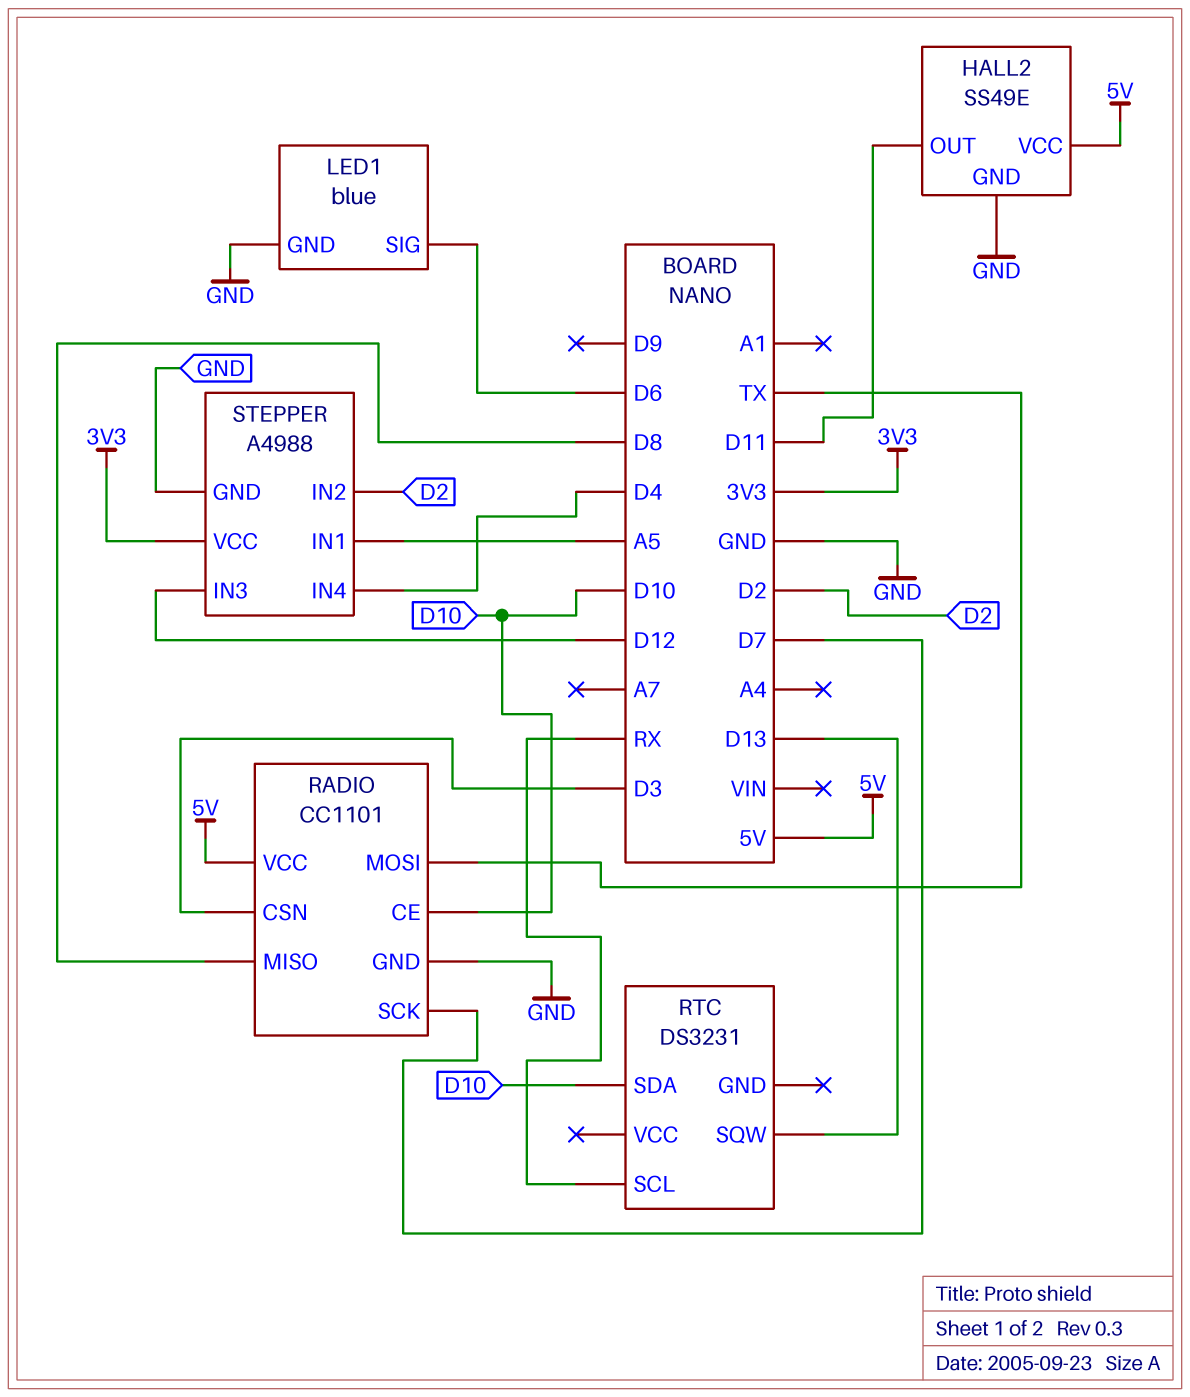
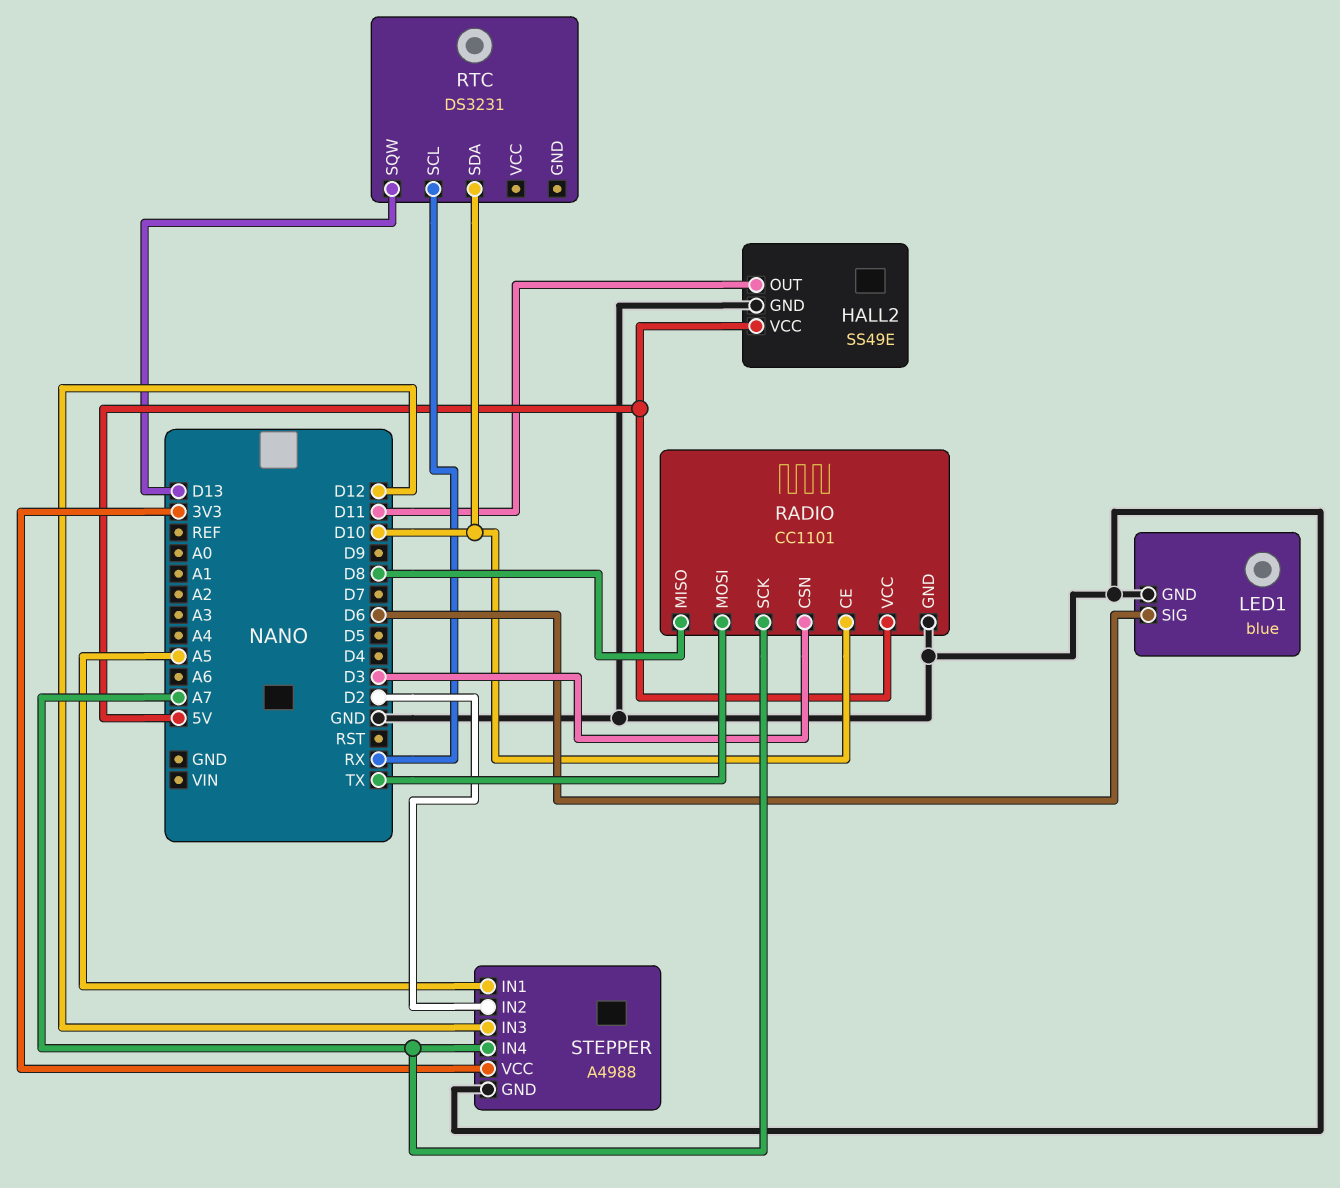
RADIO pin SCK: D7 -> A7
STEPPER pin IN4: D4 -> A7

